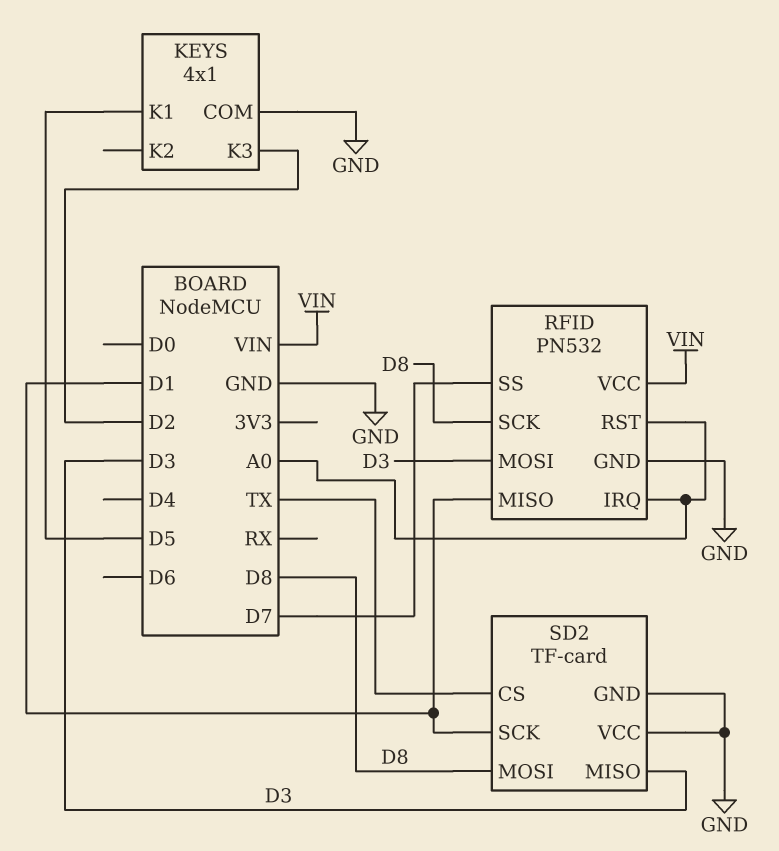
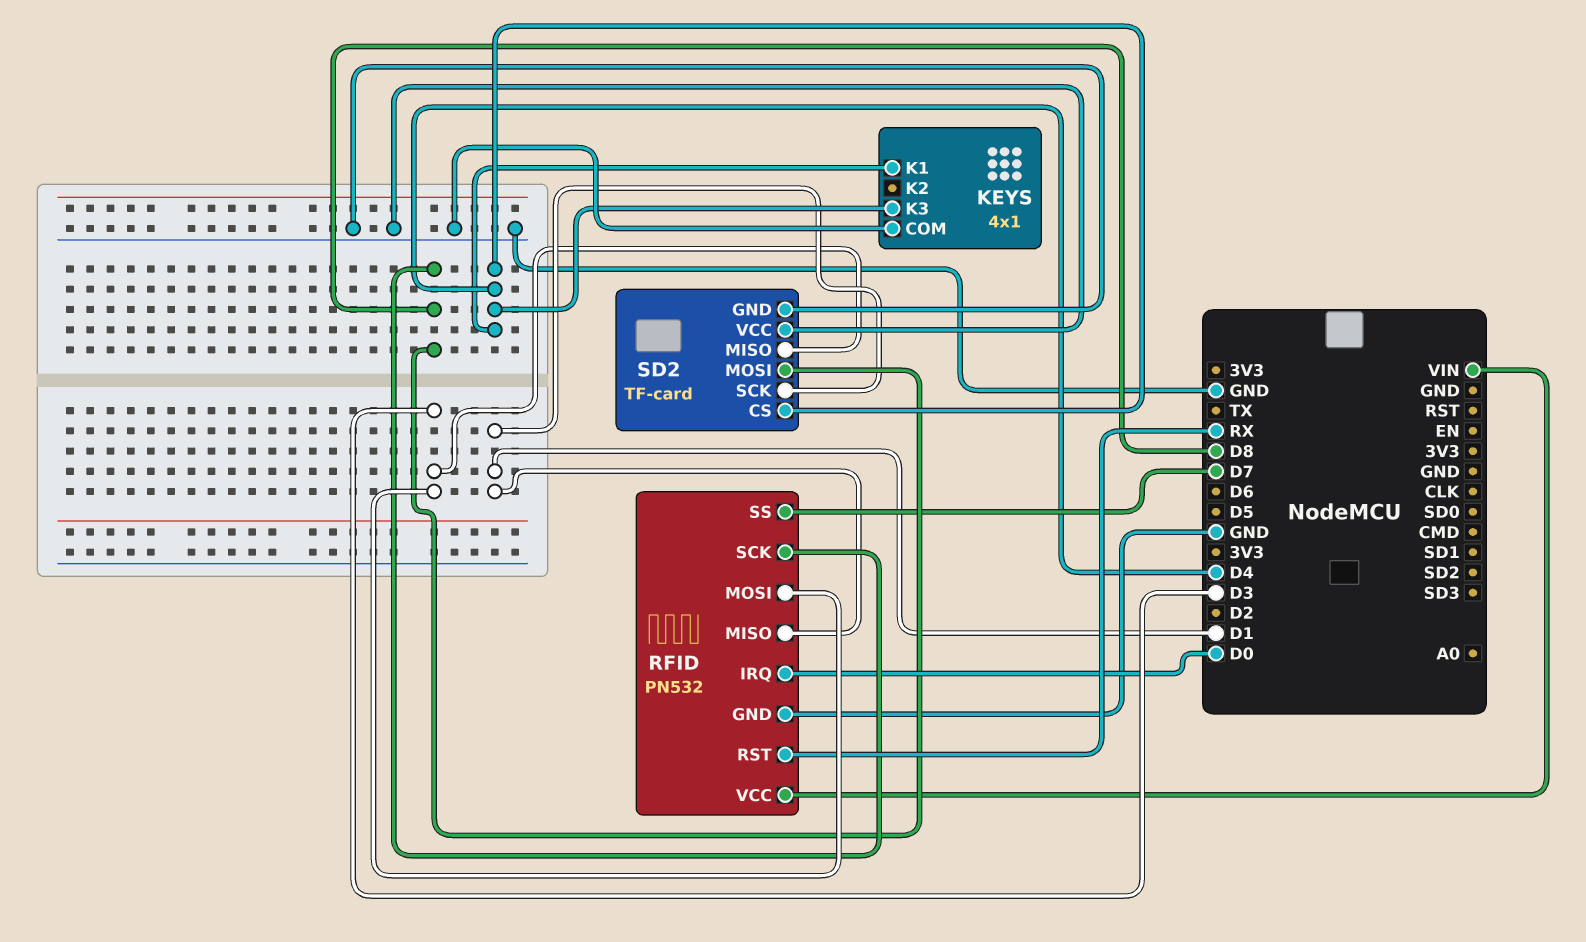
KEYS pin K1: D5 -> D4
KEYS pin K3: D2 -> D4
RFID pin IRQ: A0 -> D0
RFID pin RST: A0 -> RX
SD2 pin CS: TX -> D4

